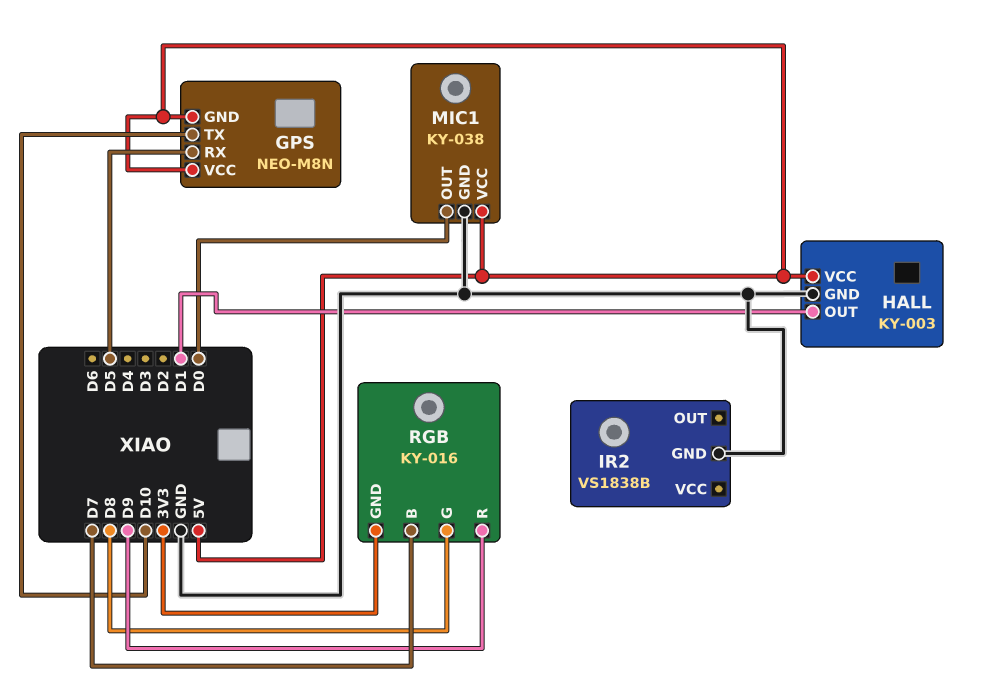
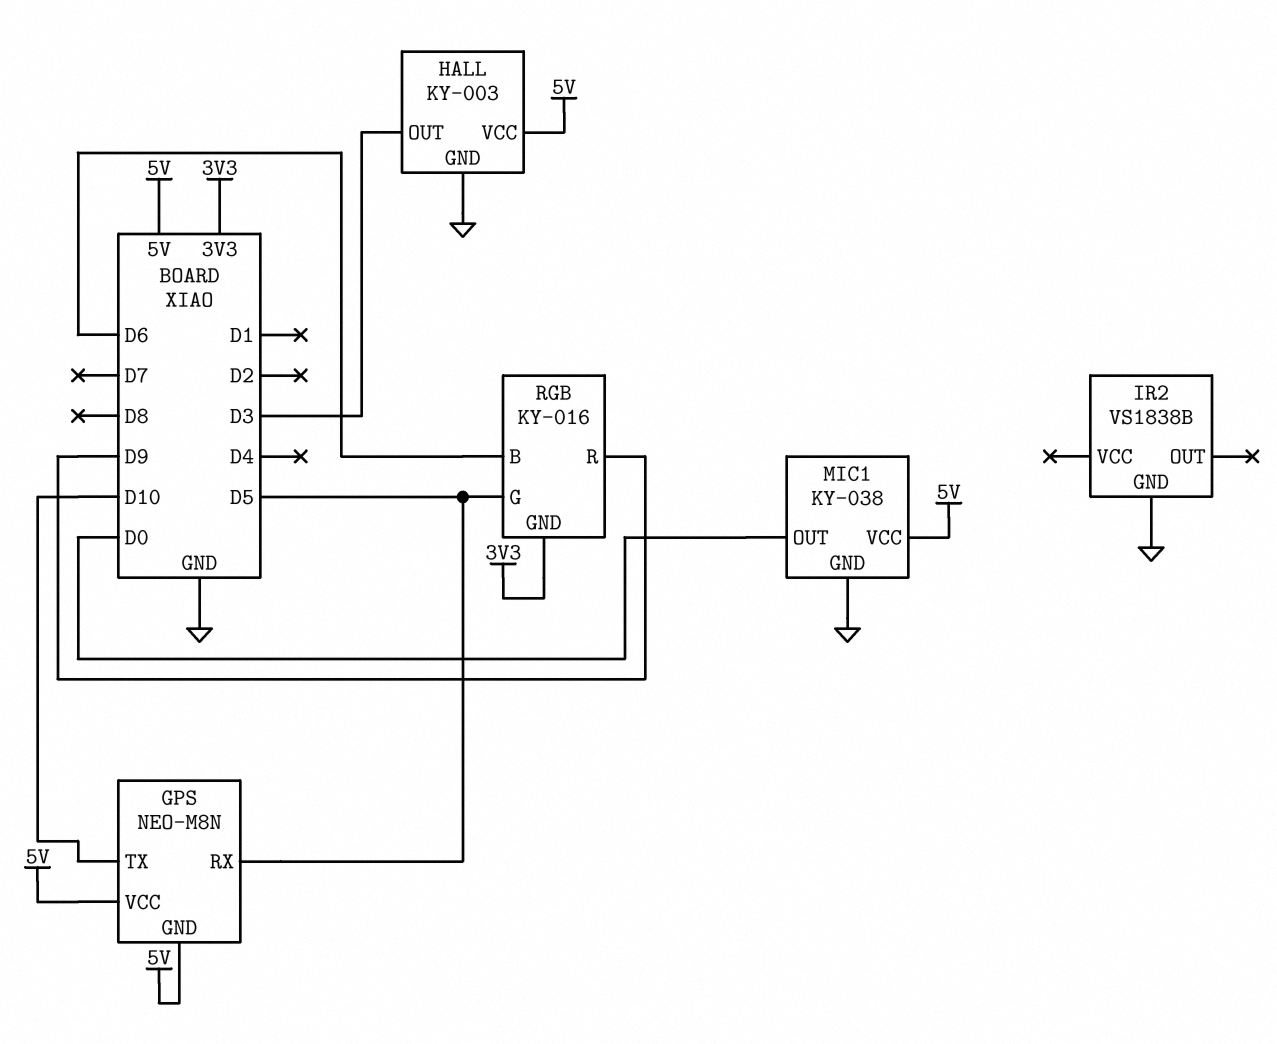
HALL pin OUT: D1 -> D3
RGB pin B: D7 -> D6
RGB pin G: D8 -> D5

